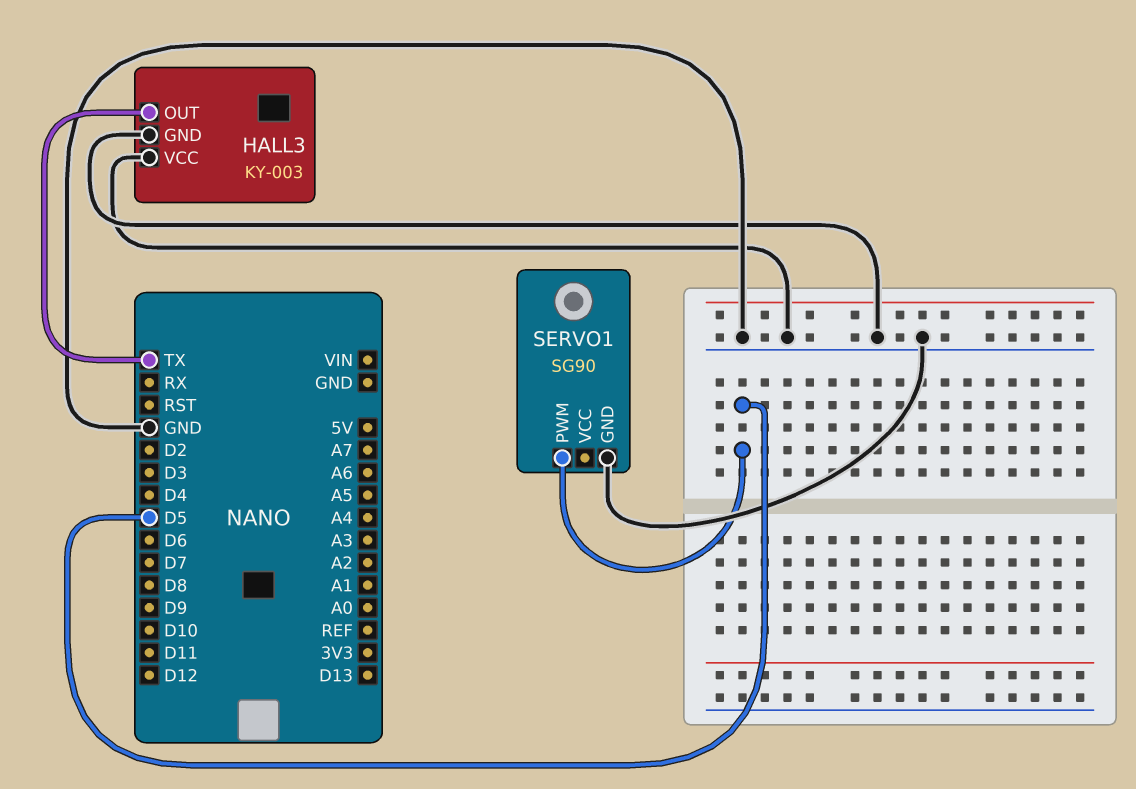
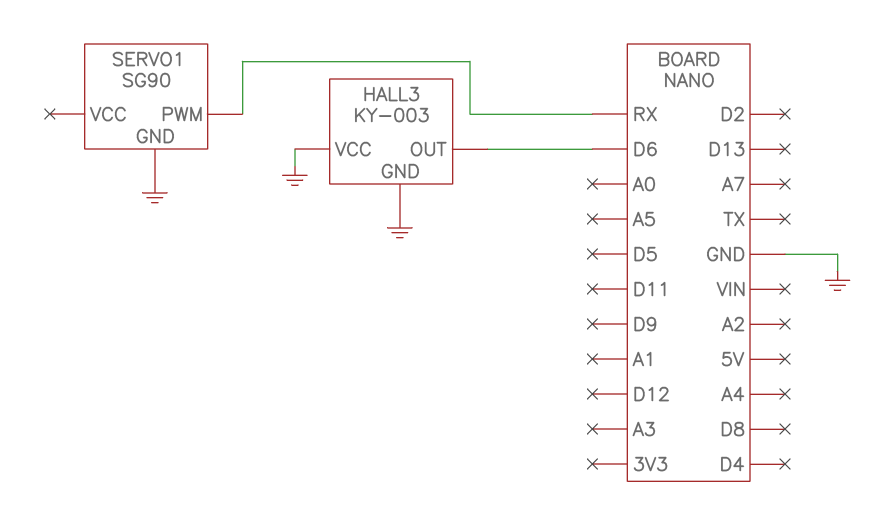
HALL3 pin OUT: TX -> D6
SERVO1 pin PWM: D5 -> RX

